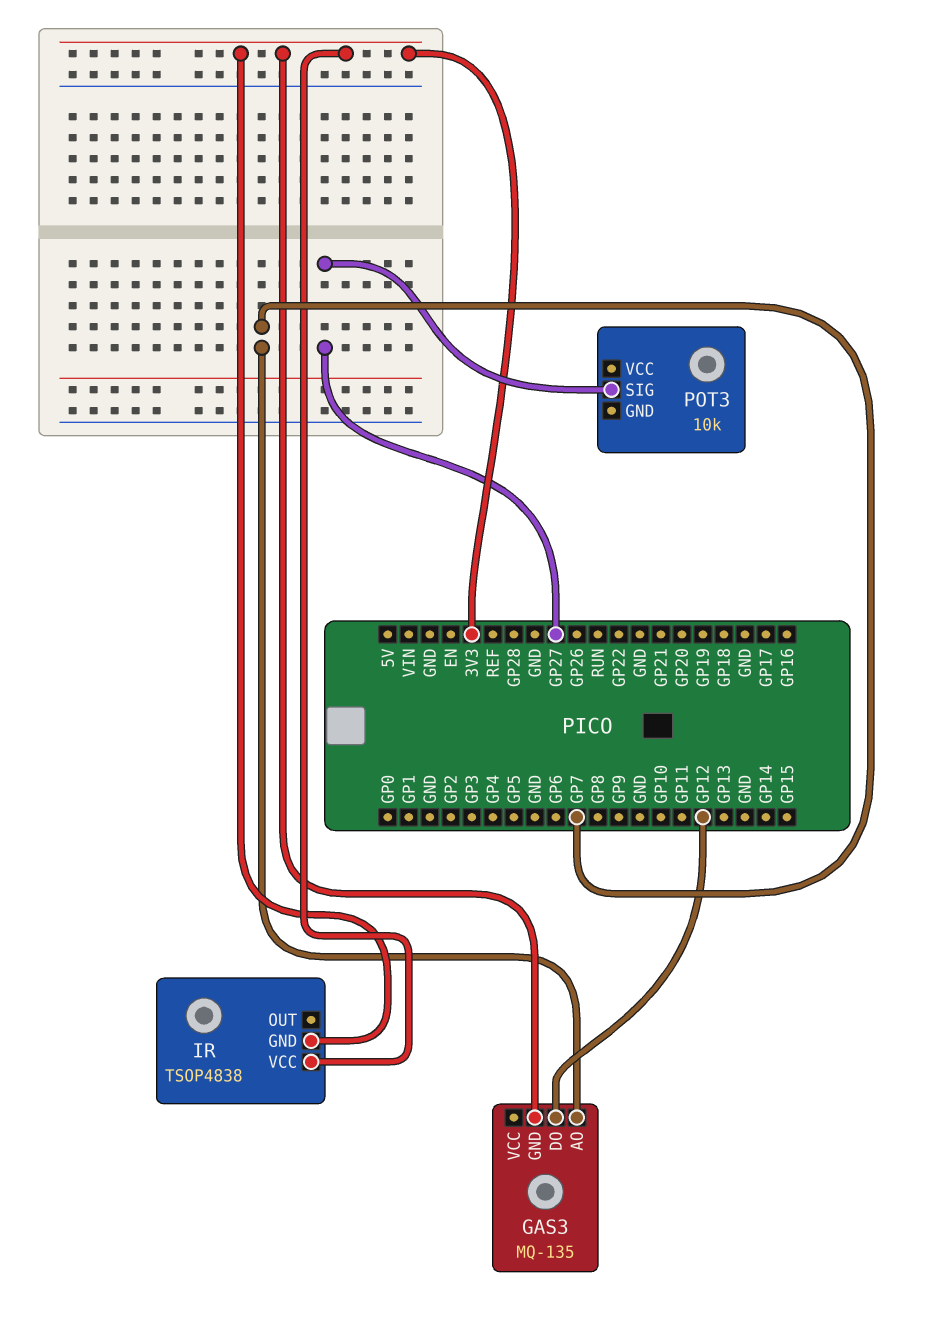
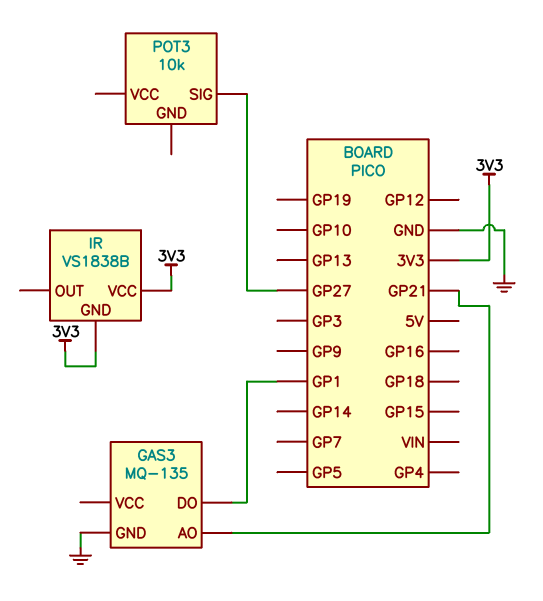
GAS3 pin AO: GP7 -> GP21
GAS3 pin DO: GP12 -> GP1
GAS3 pin GND: 3V3 -> GND
IR: TSOP4838 -> VS1838B

